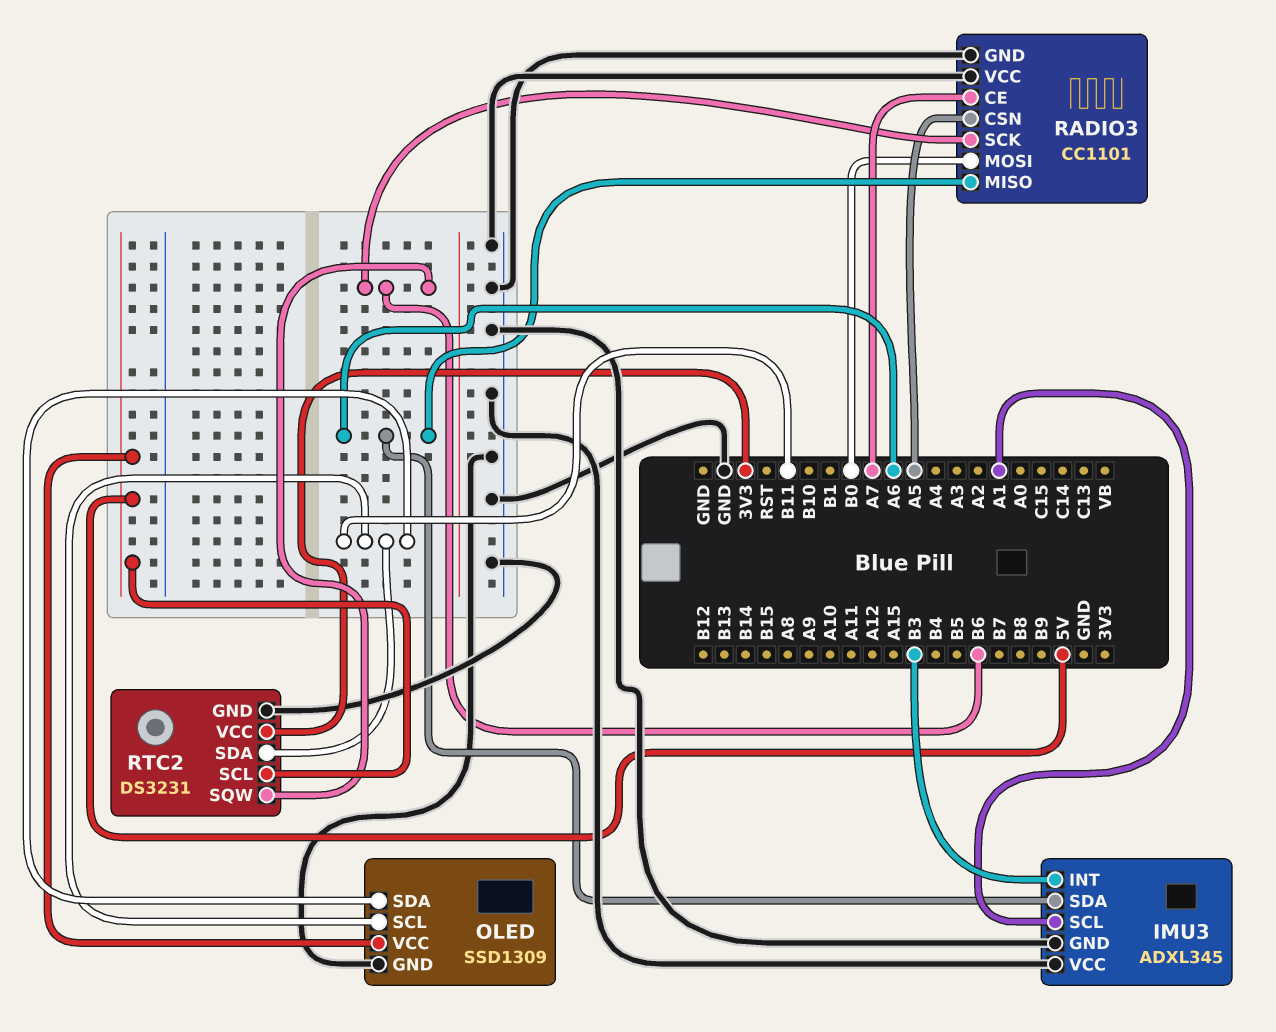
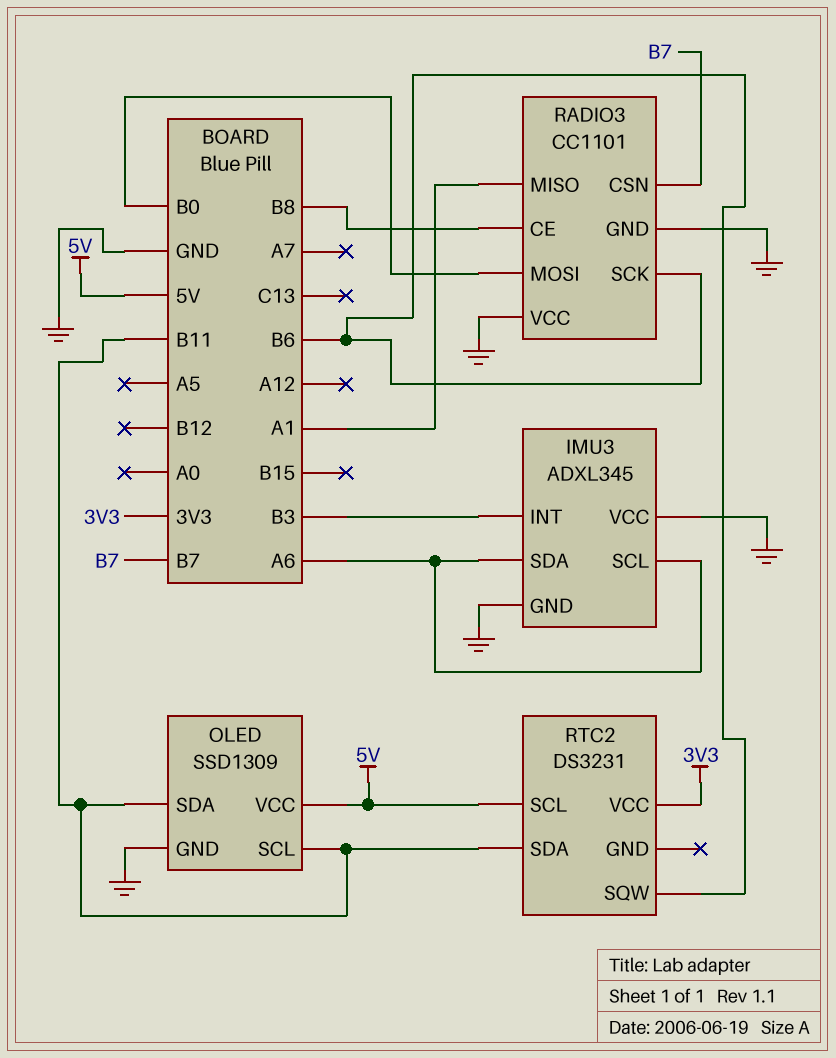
IMU3 pin SCL: A1 -> A6
RADIO3 pin CE: A7 -> B8
RADIO3 pin CSN: A5 -> B7
RADIO3 pin MISO: A6 -> A1
RTC2 pin GND: GND -> none

